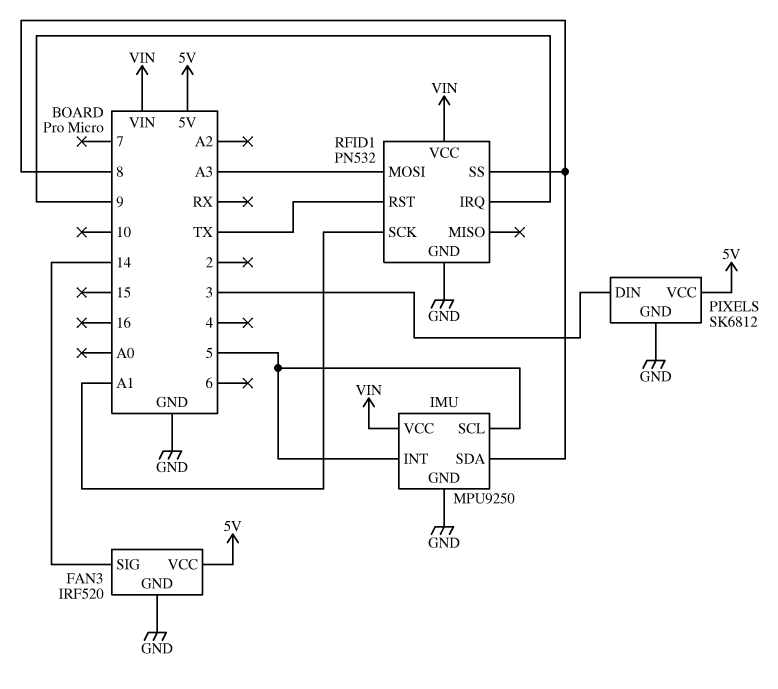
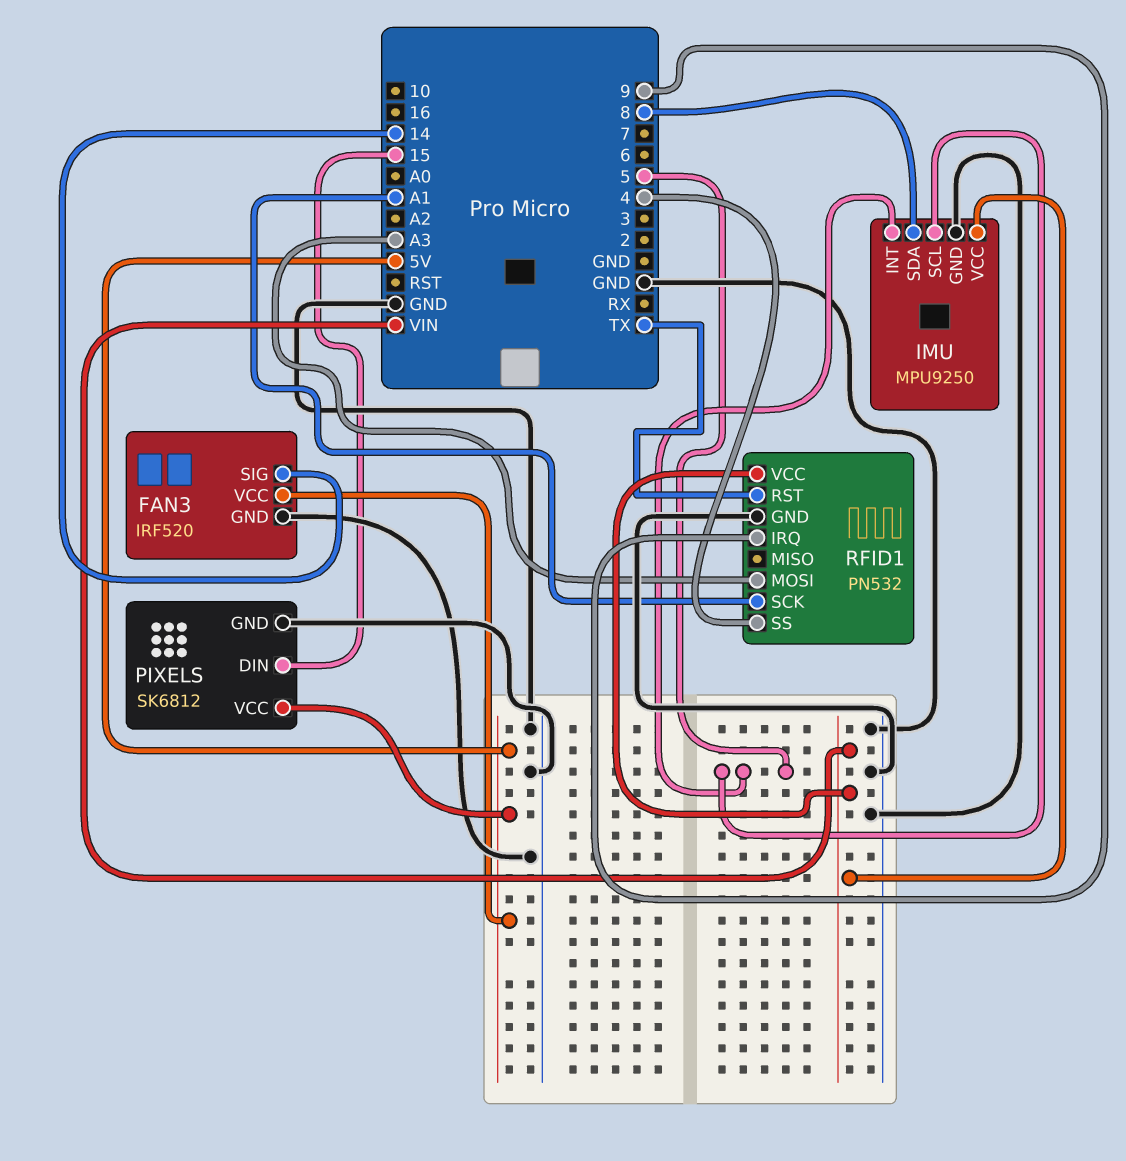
PIXELS pin DIN: 3 -> 15
RFID1 pin SS: 8 -> 4

